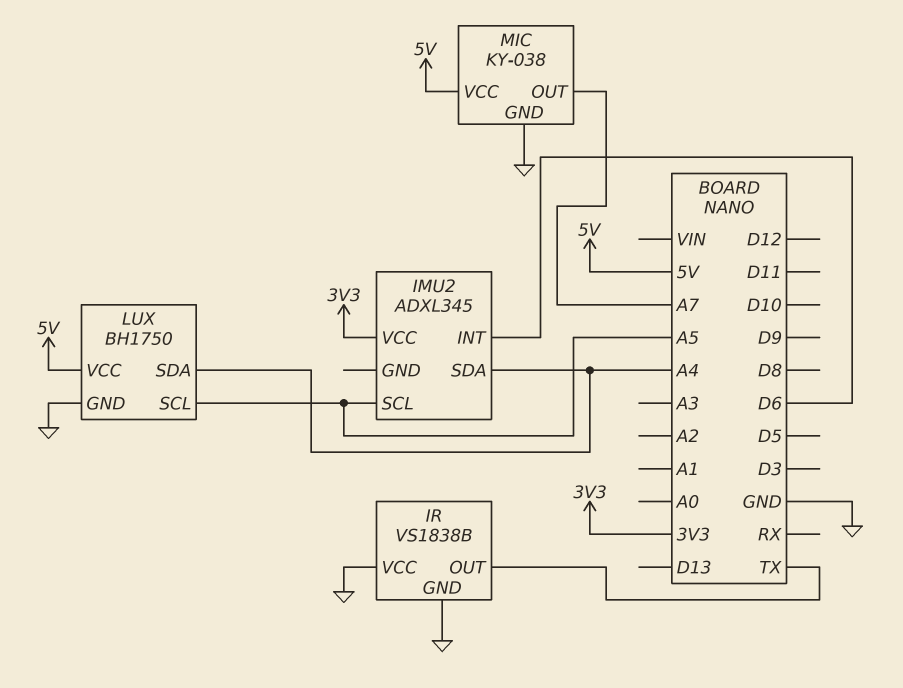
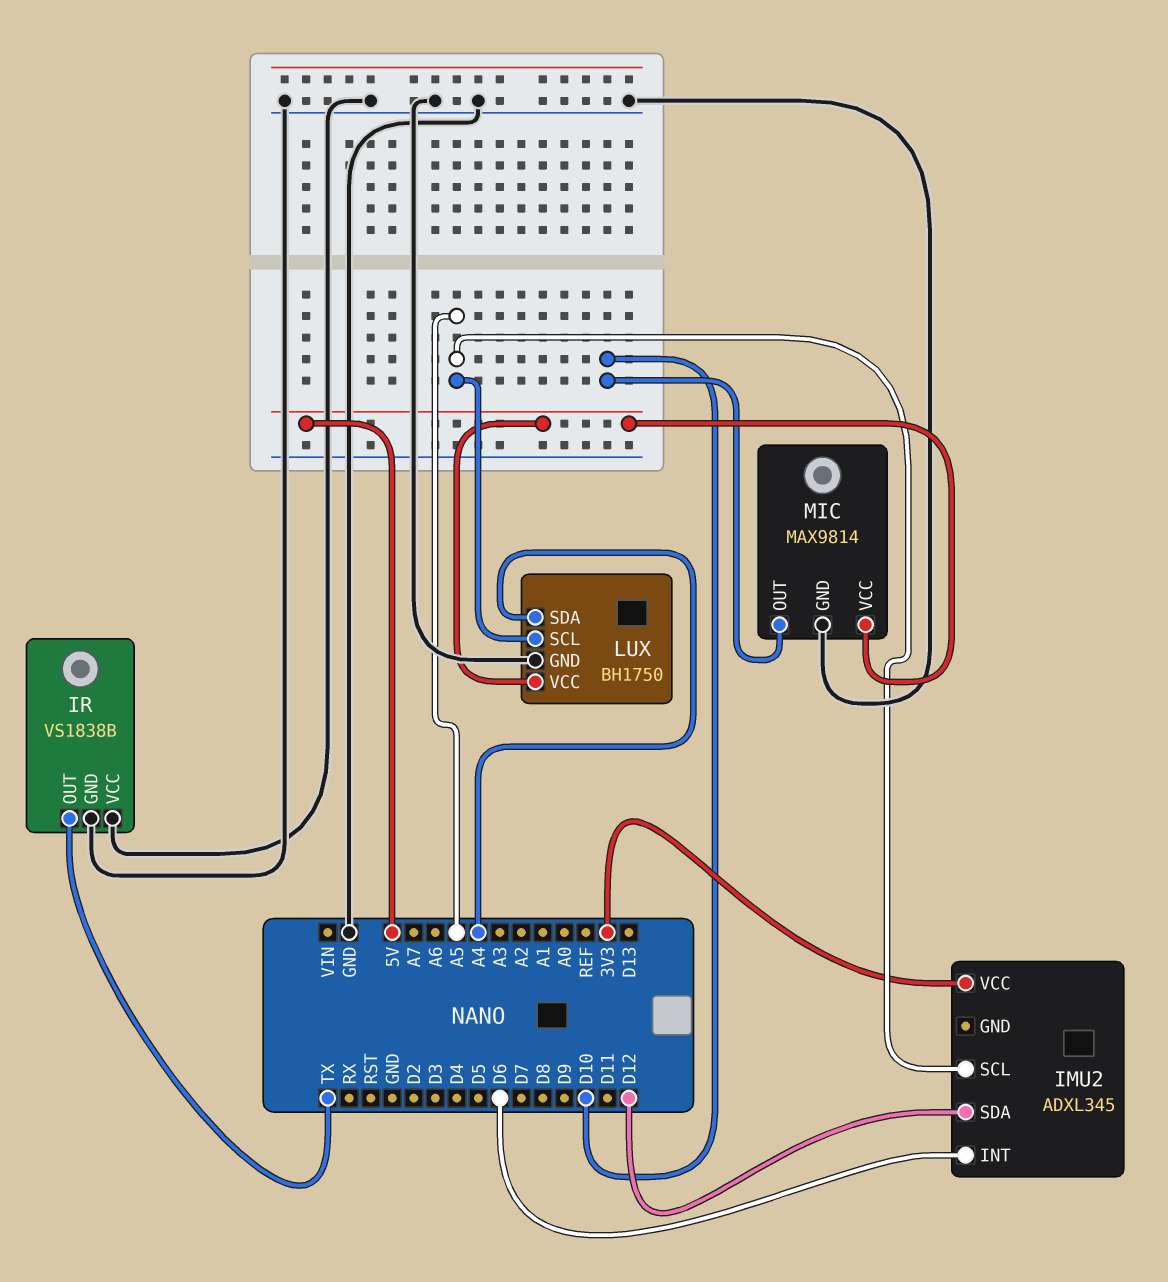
IMU2 pin SDA: A4 -> D12
MIC: KY-038 -> MAX9814
MIC pin OUT: A7 -> D10

